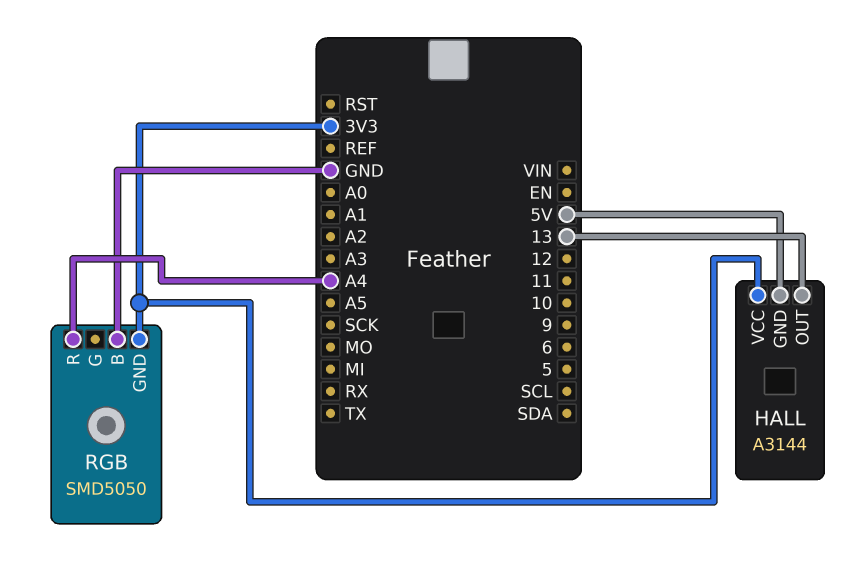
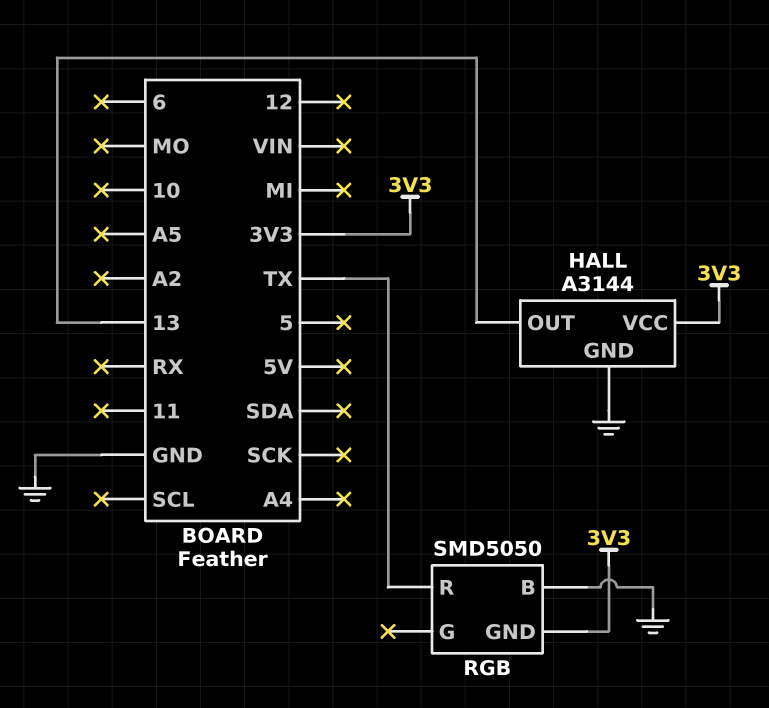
HALL pin GND: 5V -> GND
RGB pin R: A4 -> TX

